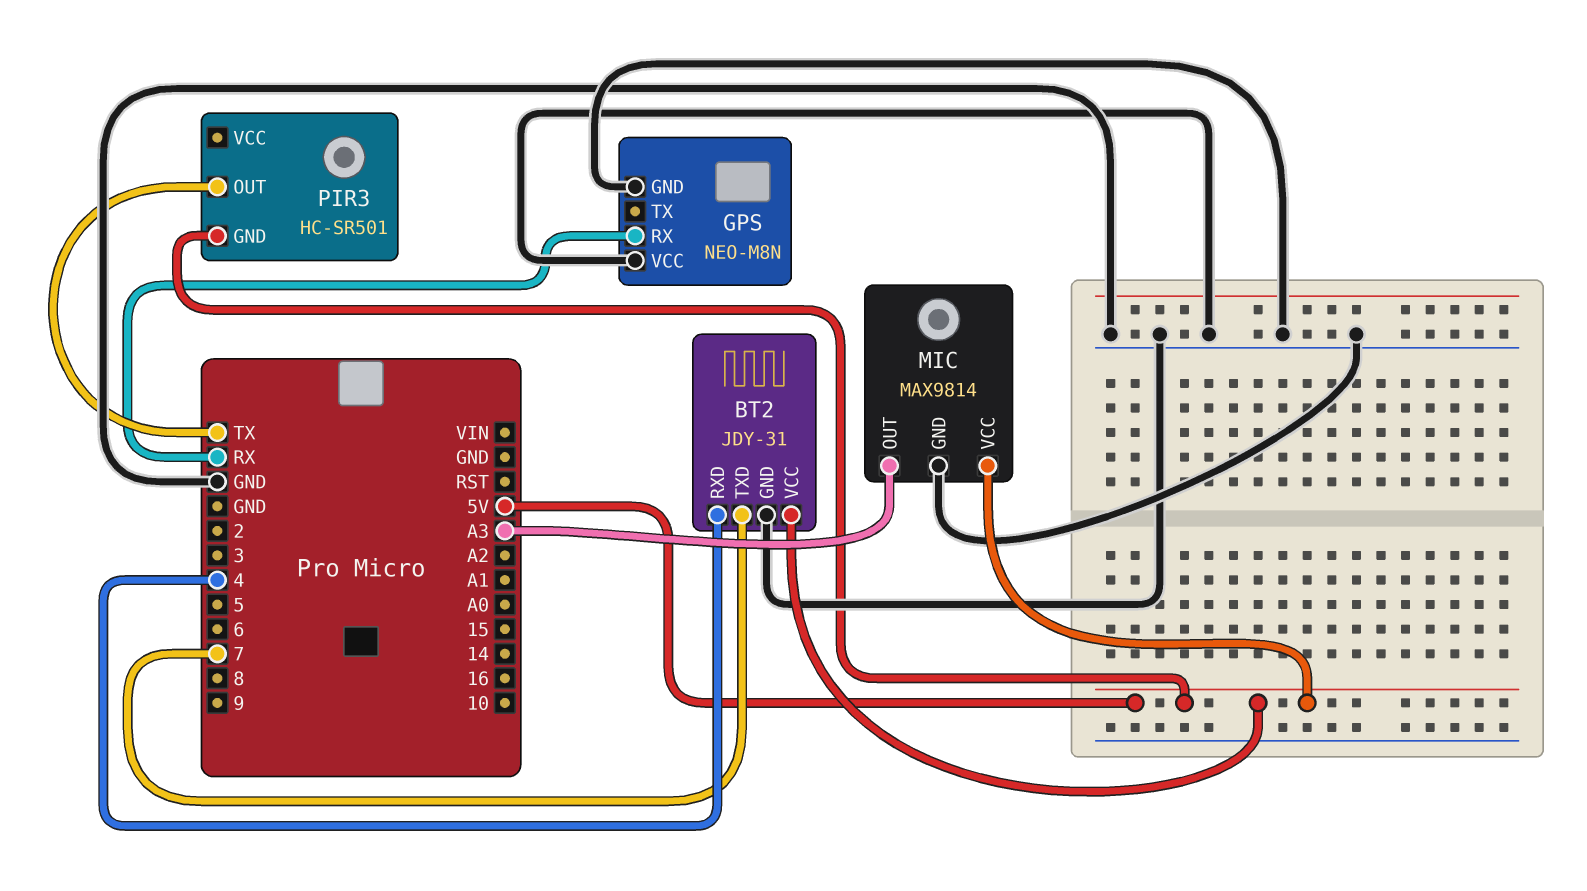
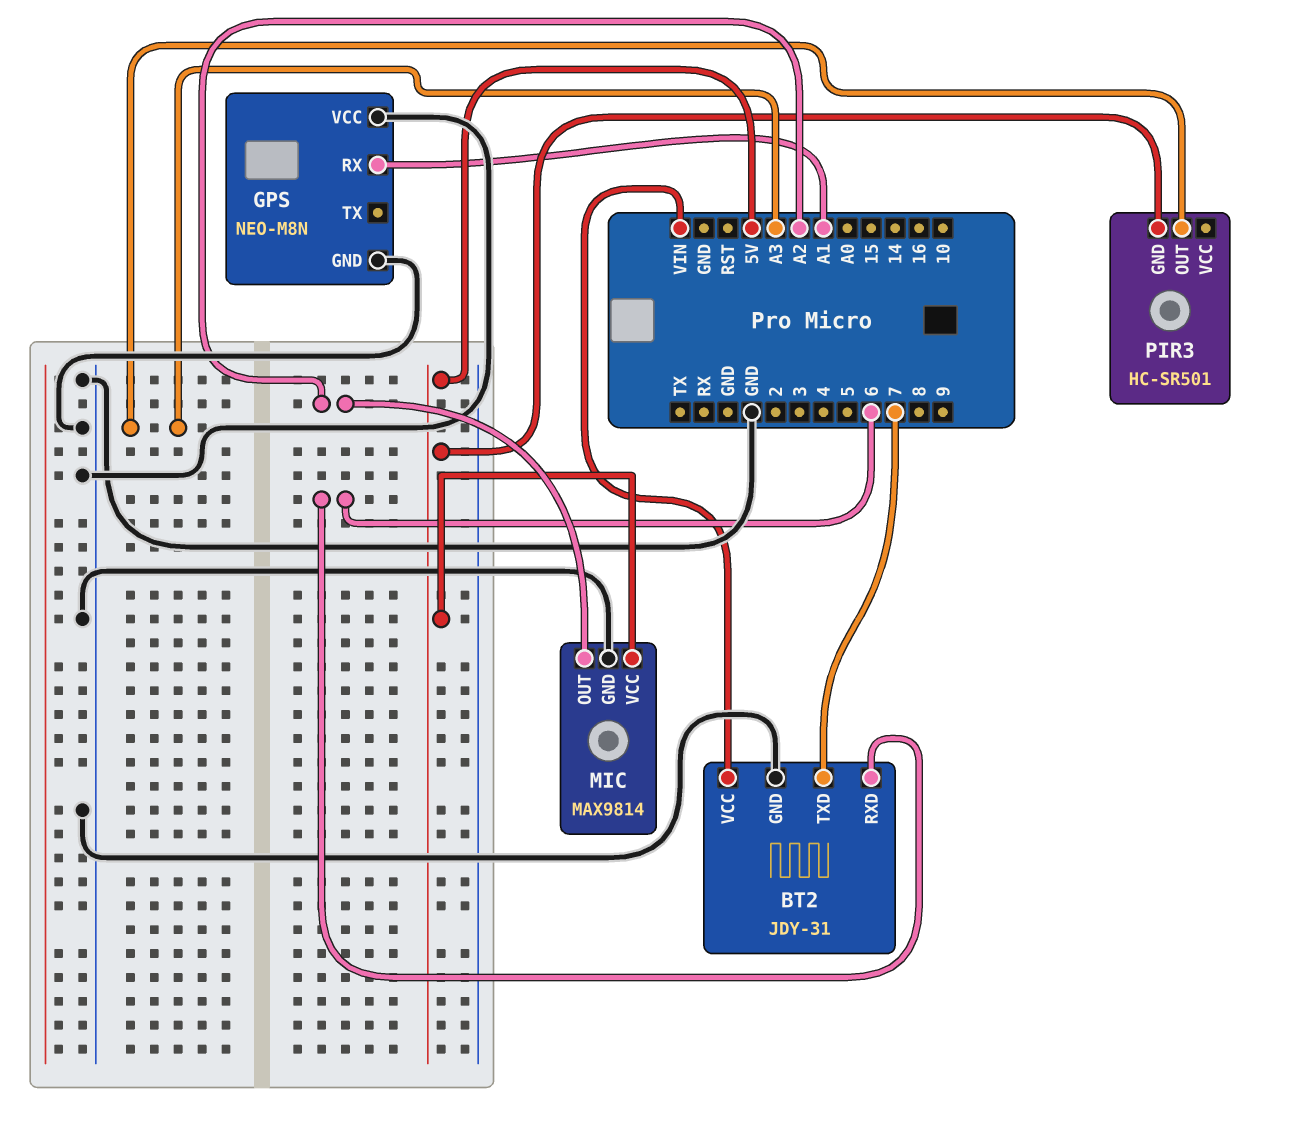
BT2 pin RXD: 4 -> 6
BT2 pin VCC: 5V -> VIN
GPS pin RX: RX -> A1
MIC pin OUT: A3 -> A2
PIR3 pin OUT: TX -> A3

